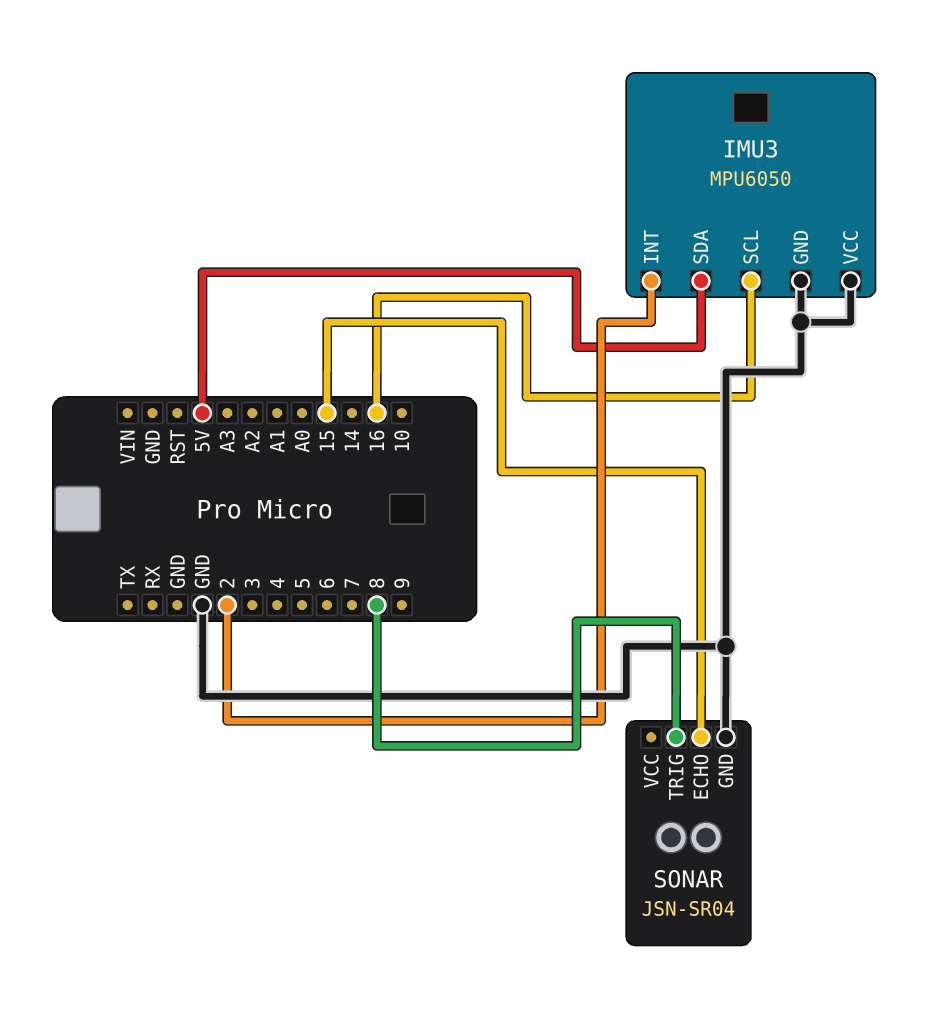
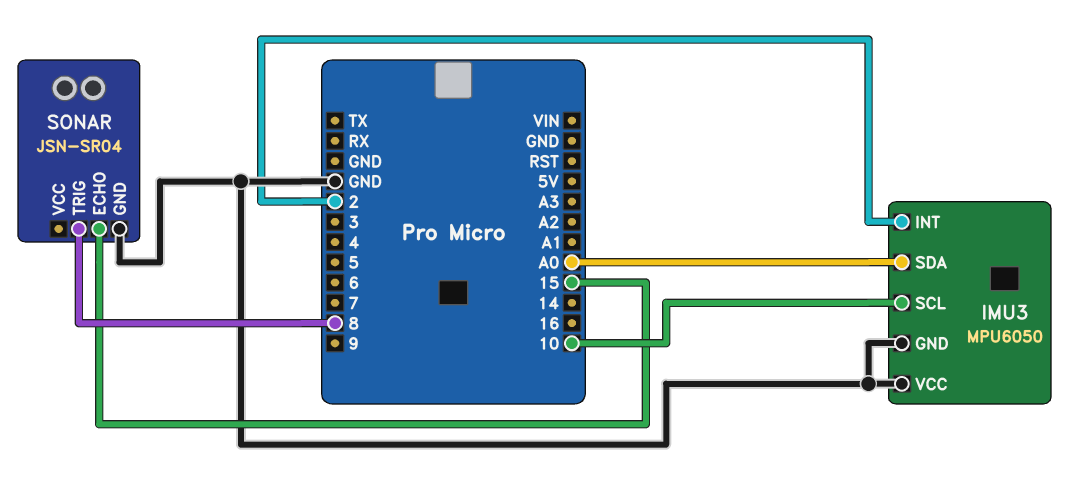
IMU3 pin SCL: 16 -> 10
IMU3 pin SDA: 5V -> A0

